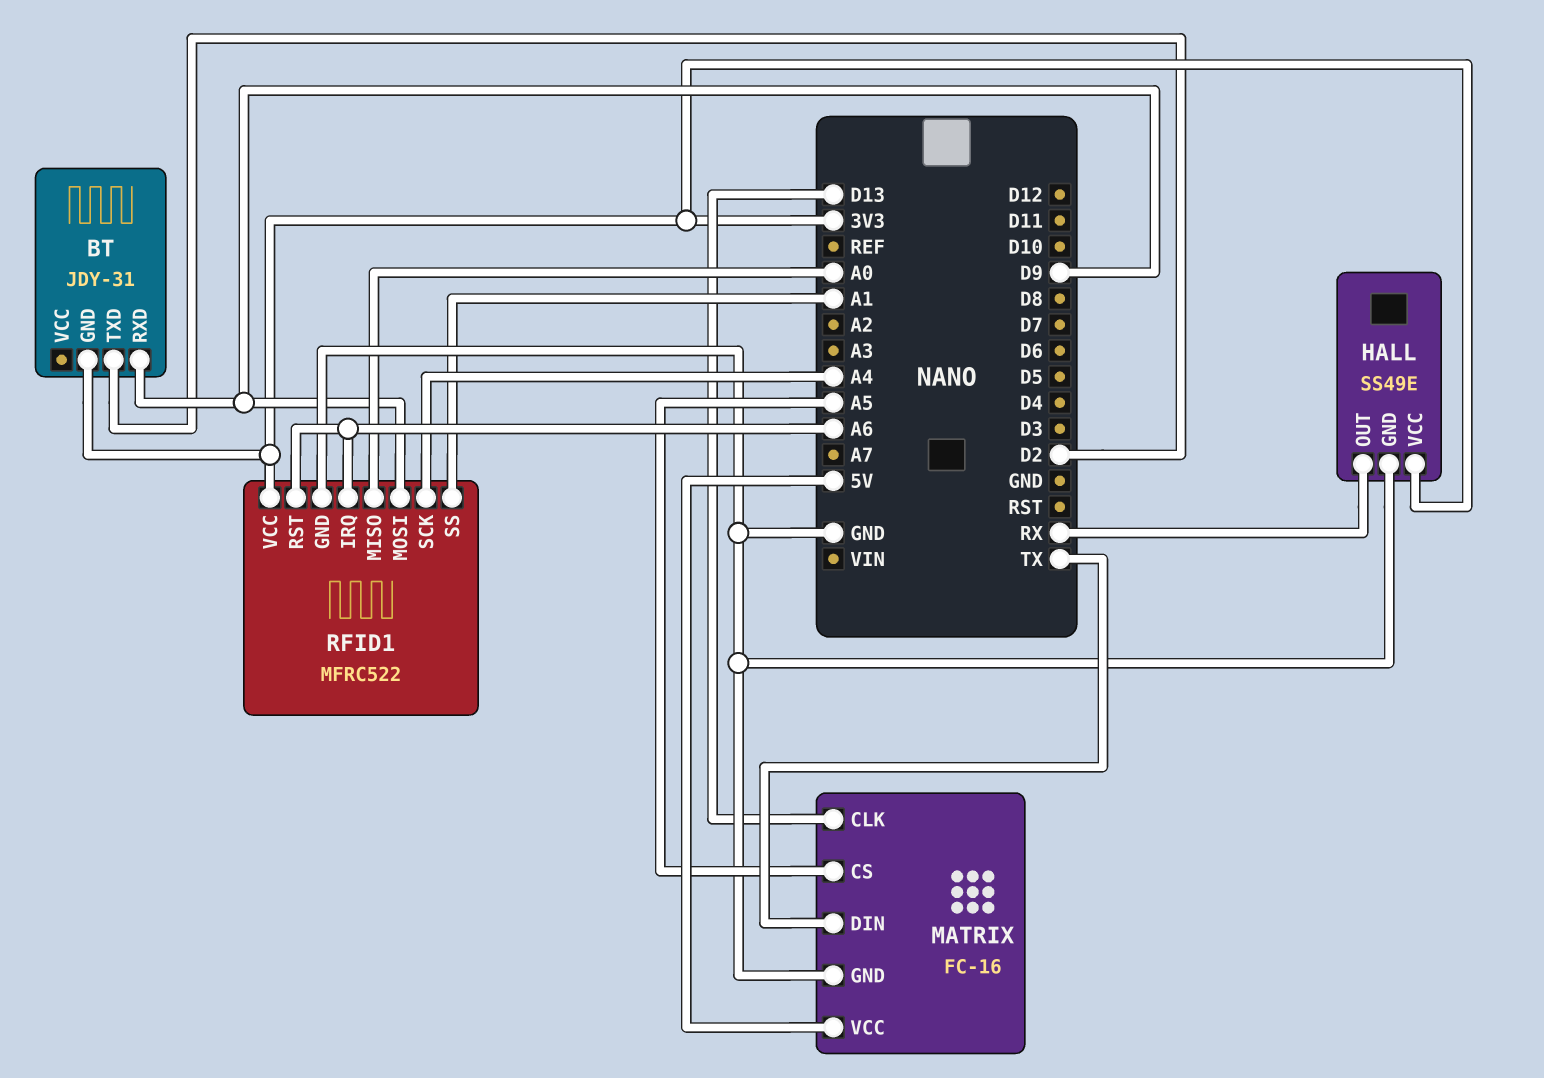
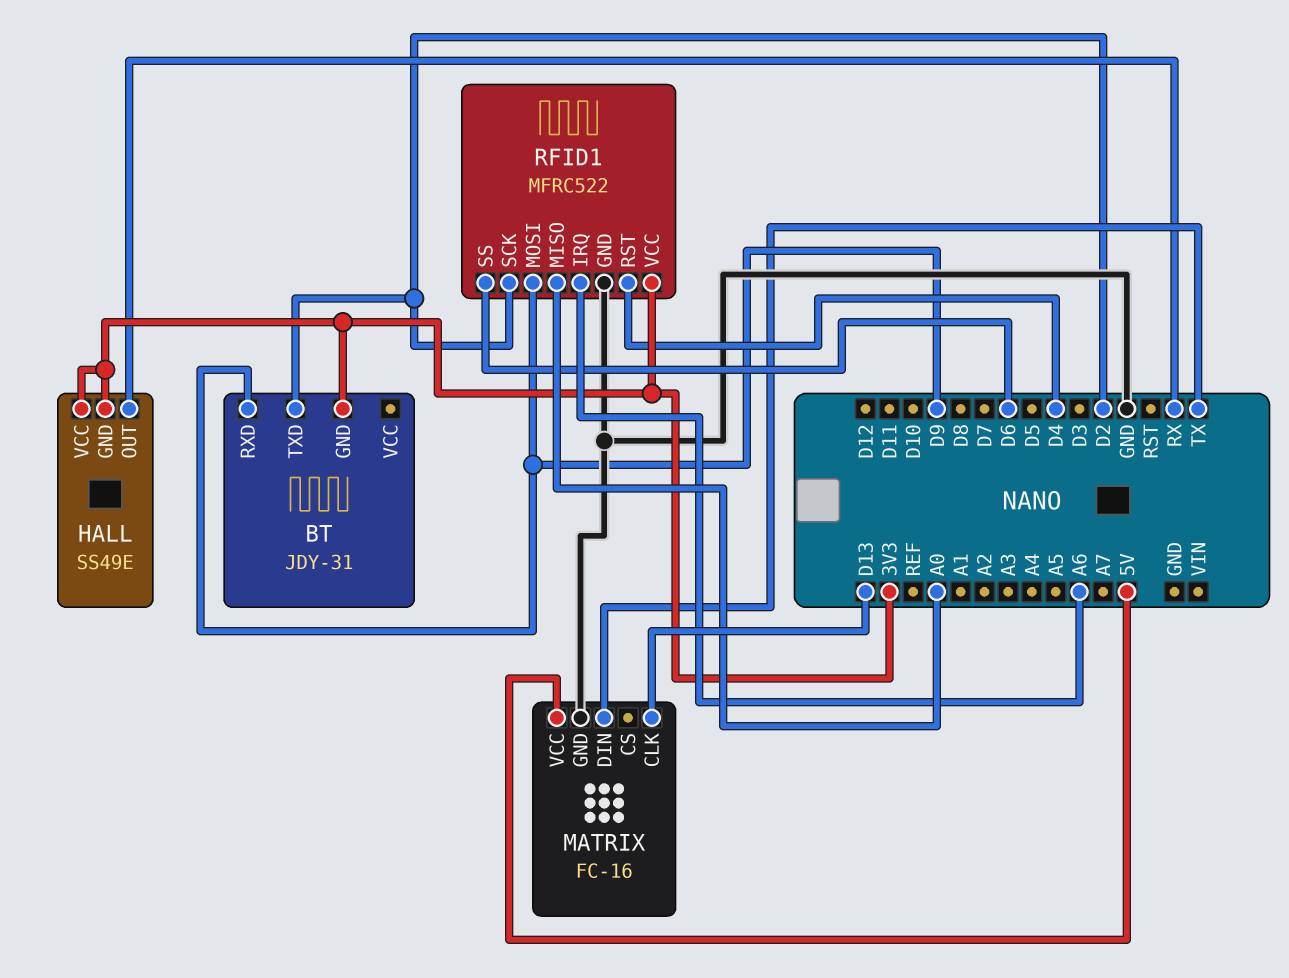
HALL pin GND: GND -> 3V3
MATRIX pin CS: A5 -> none
RFID1 pin RST: A6 -> D4
RFID1 pin SCK: A4 -> D2
RFID1 pin SS: A1 -> D6

